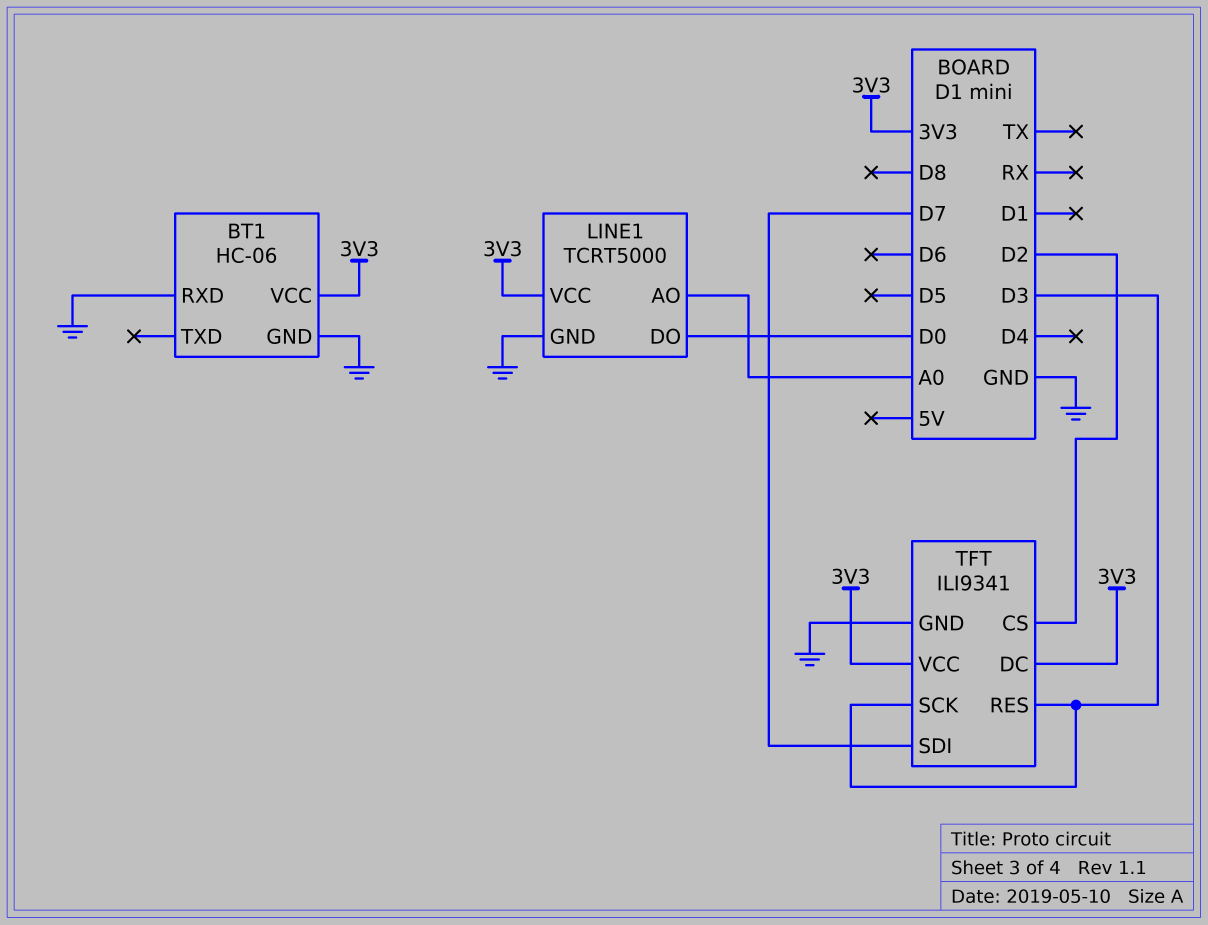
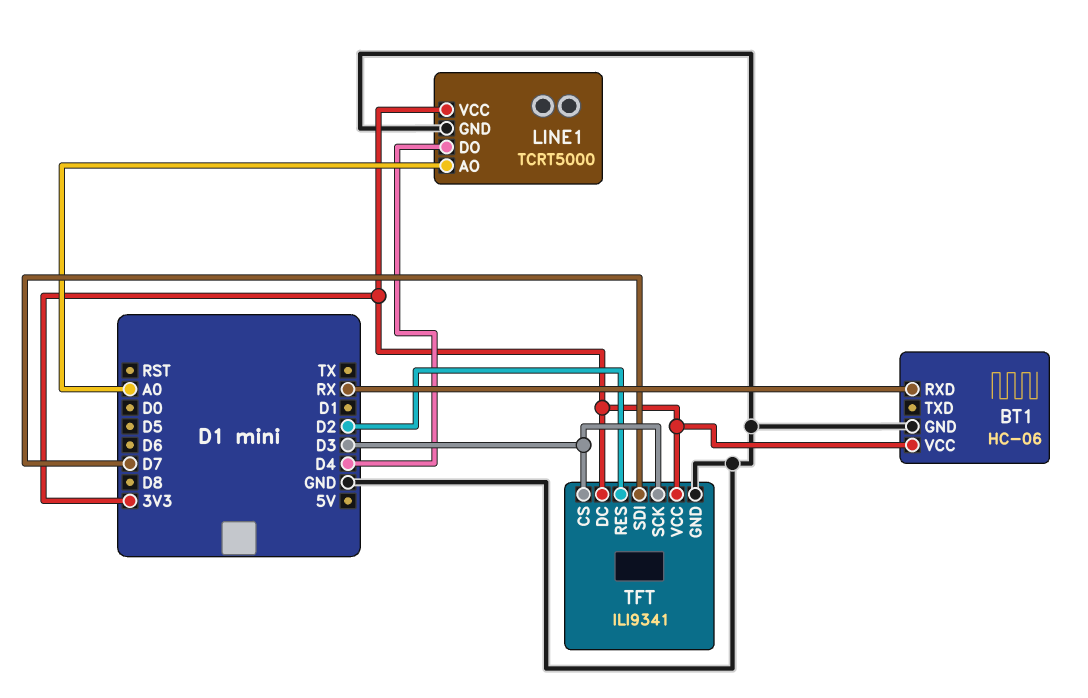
BT1 pin RXD: GND -> RX
LINE1 pin DO: D0 -> D4
TFT pin CS: D2 -> D3
TFT pin RES: D3 -> D2

